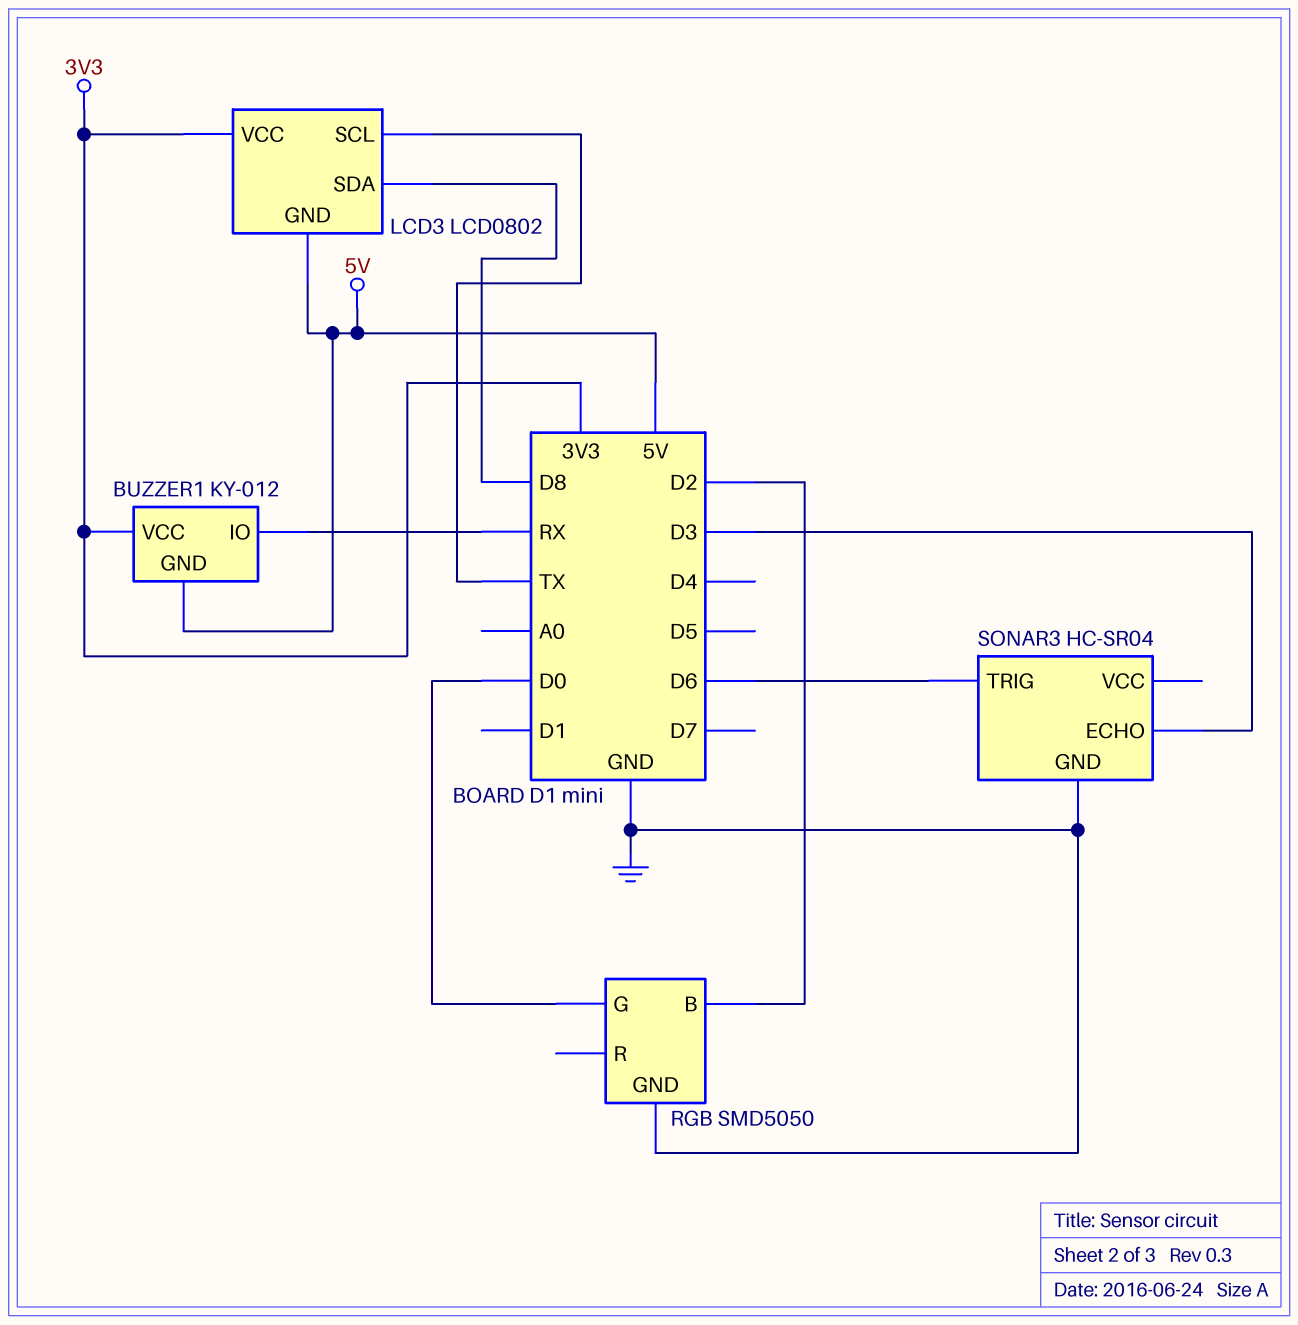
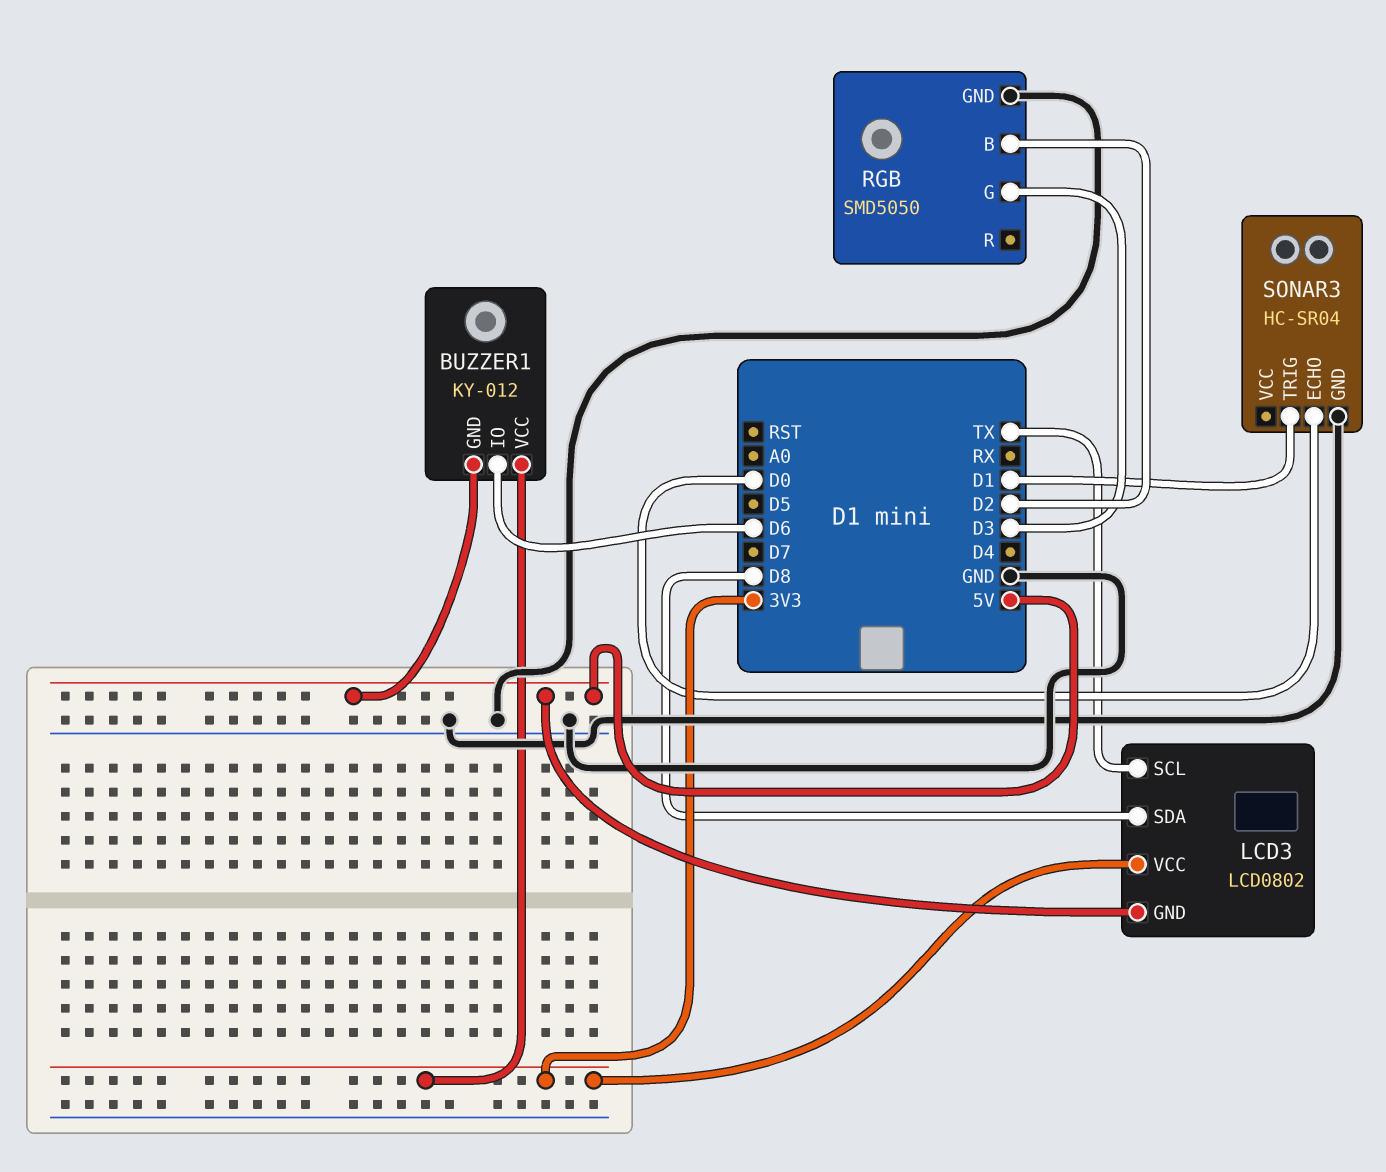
BUZZER1 pin IO: RX -> D6
RGB pin G: D0 -> D3
SONAR3 pin ECHO: D3 -> D0
SONAR3 pin TRIG: D6 -> D1

